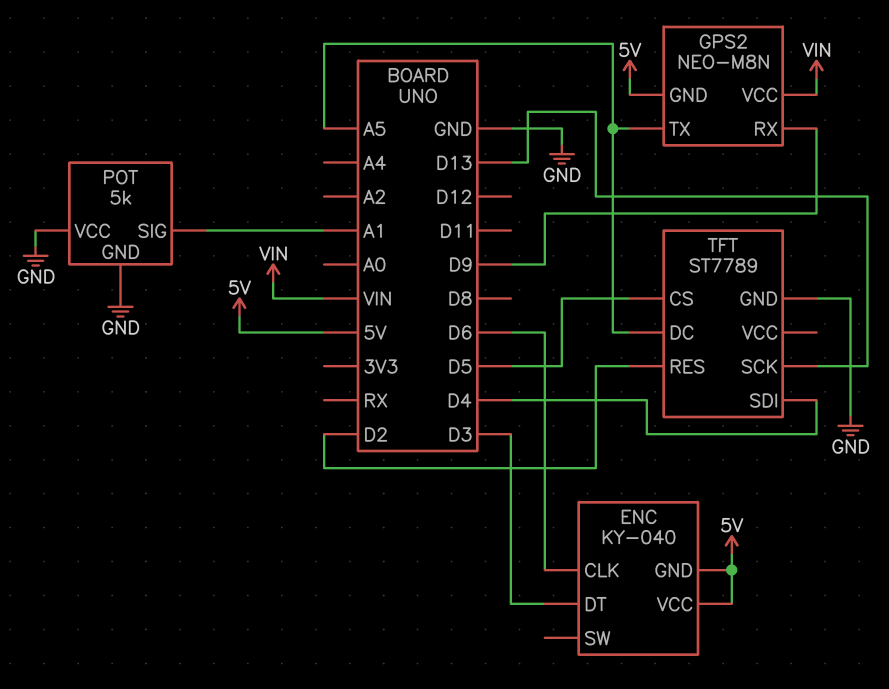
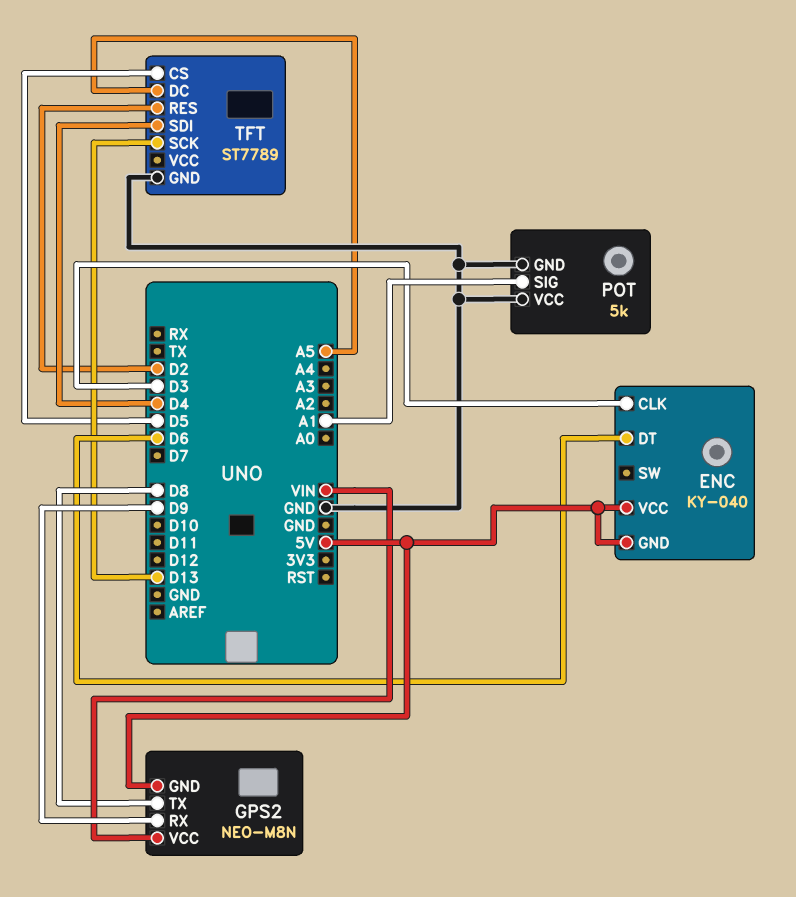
ENC pin CLK: D6 -> D3
ENC pin DT: D3 -> D6
GPS2 pin TX: A5 -> D8

